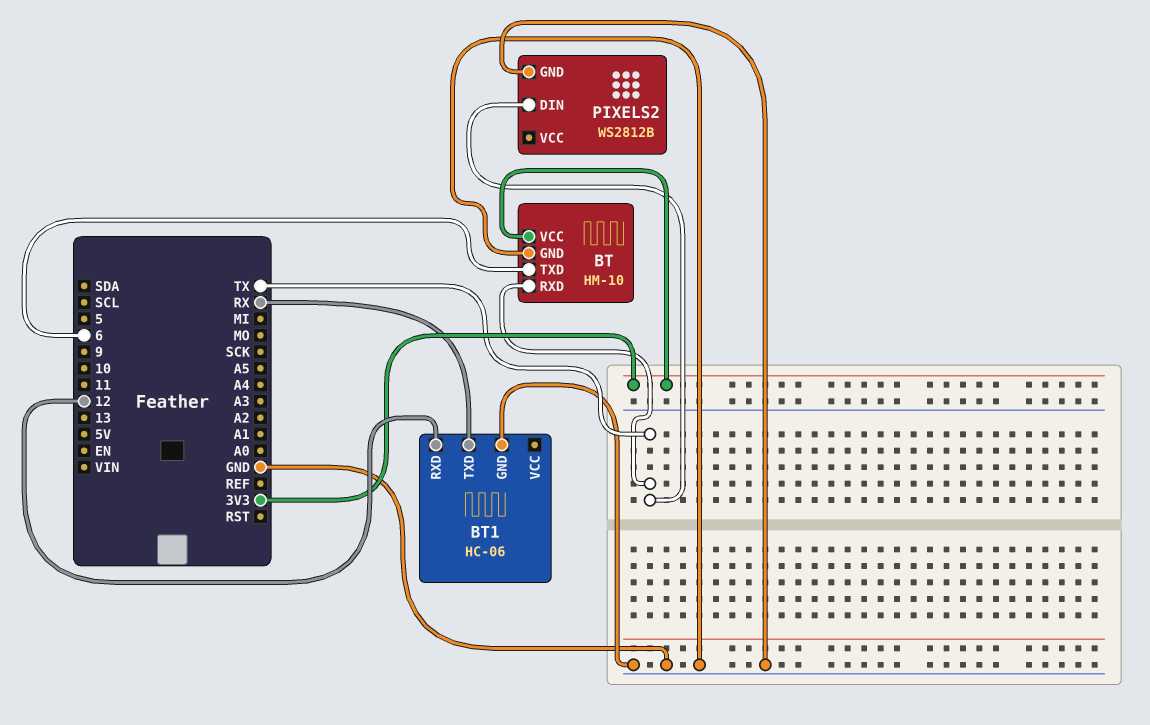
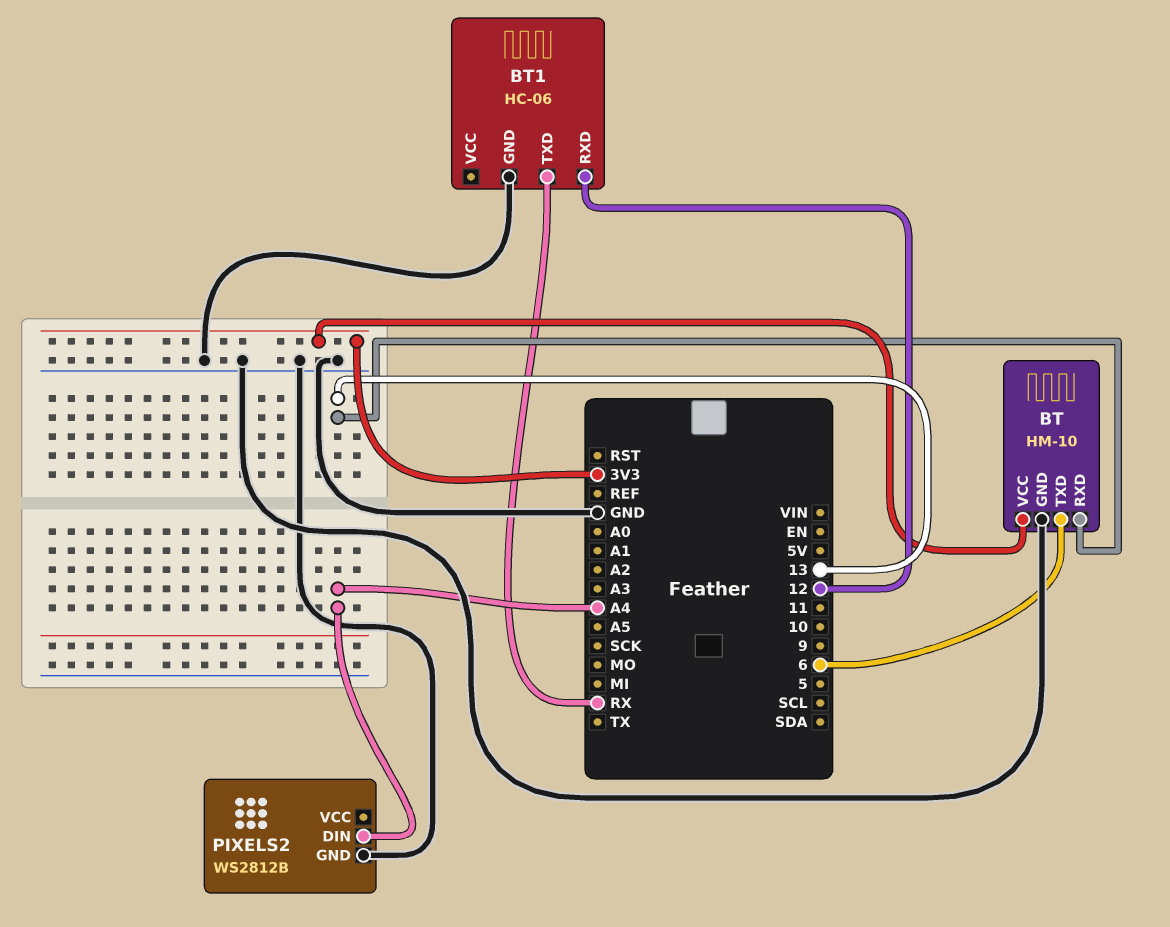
BT pin RXD: TX -> 13
PIXELS2 pin DIN: TX -> A4

